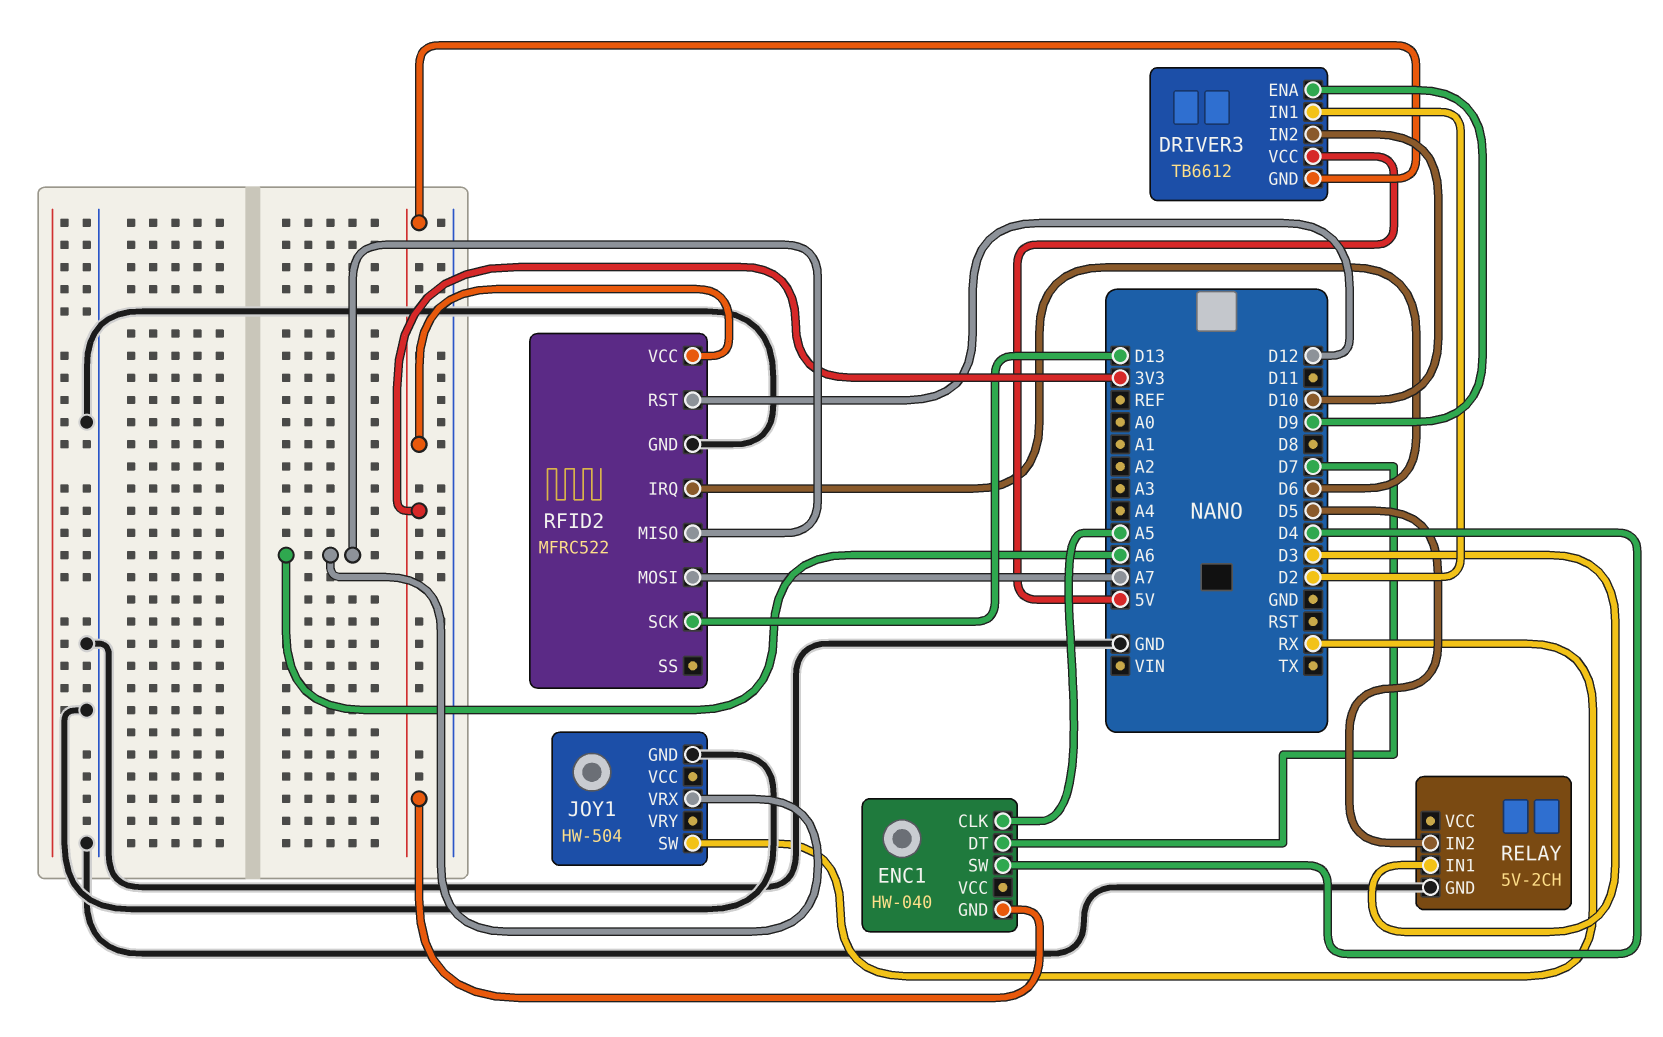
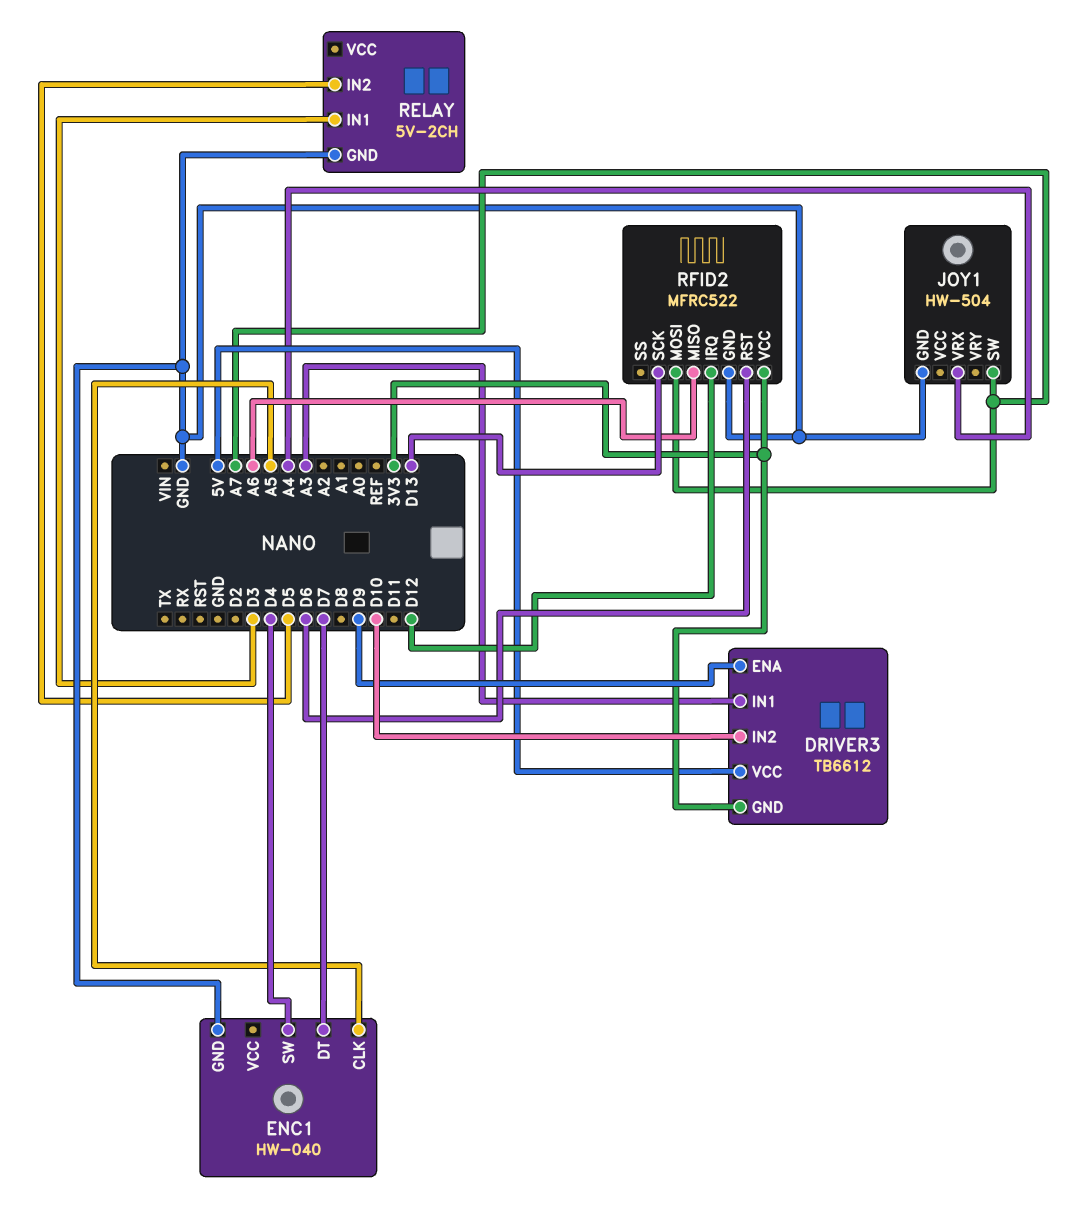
DRIVER3 pin IN1: D2 -> A3
ENC1 pin GND: 3V3 -> GND
JOY1 pin SW: RX -> A7
JOY1 pin VRX: A6 -> A4
RFID2 pin IRQ: D6 -> D12
RFID2 pin RST: D12 -> D6

